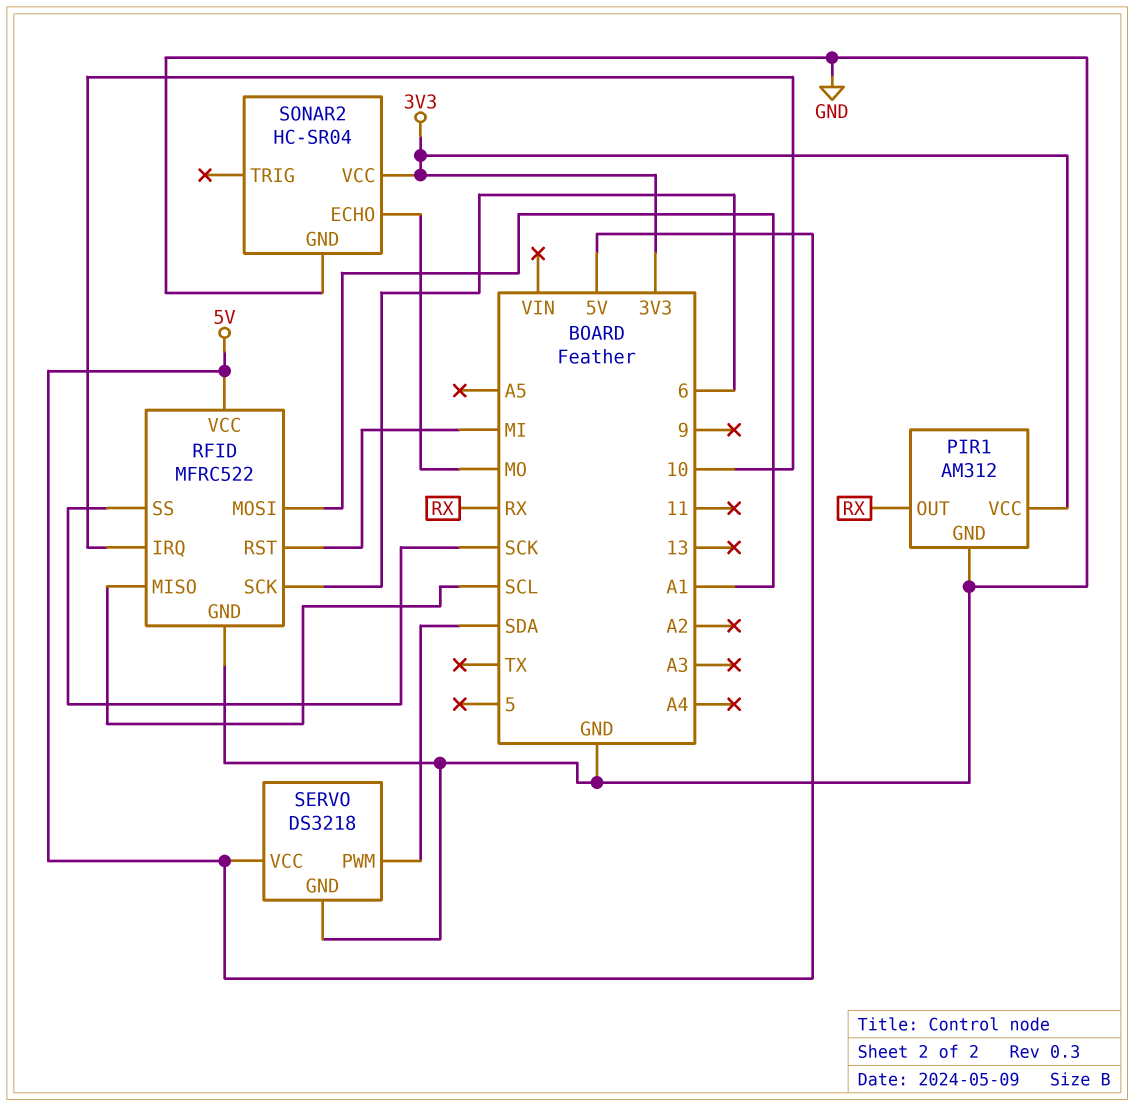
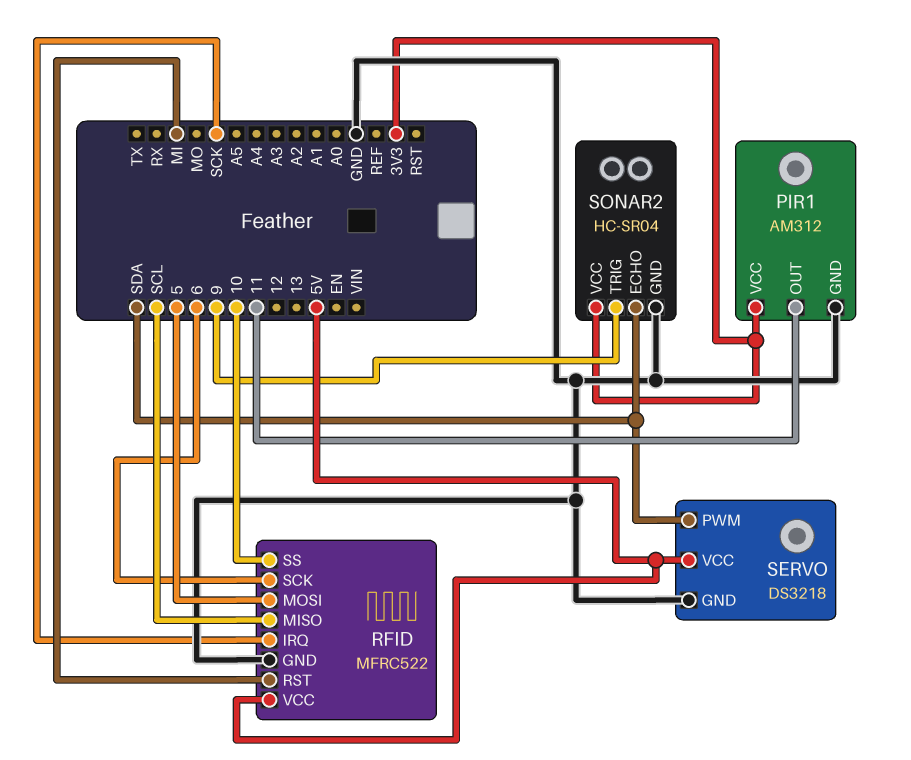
PIR1 pin OUT: RX -> 11
RFID pin IRQ: 10 -> SCK
RFID pin MOSI: A1 -> 5
RFID pin SS: SCK -> 10
SONAR2 pin ECHO: MO -> SDA
SONAR2 pin TRIG: none -> 9

